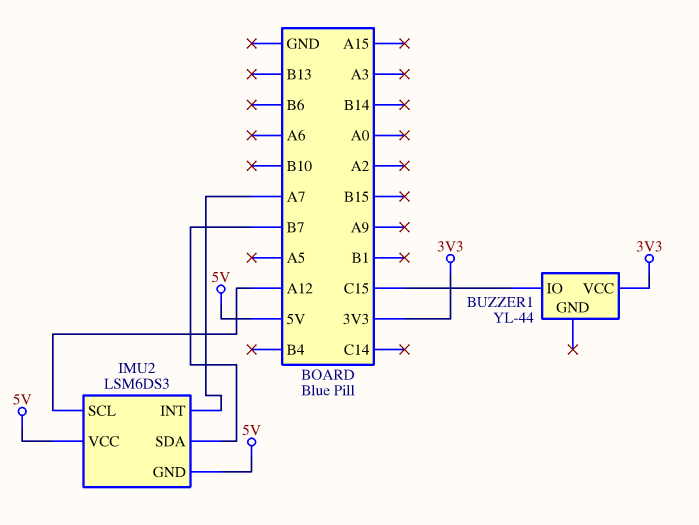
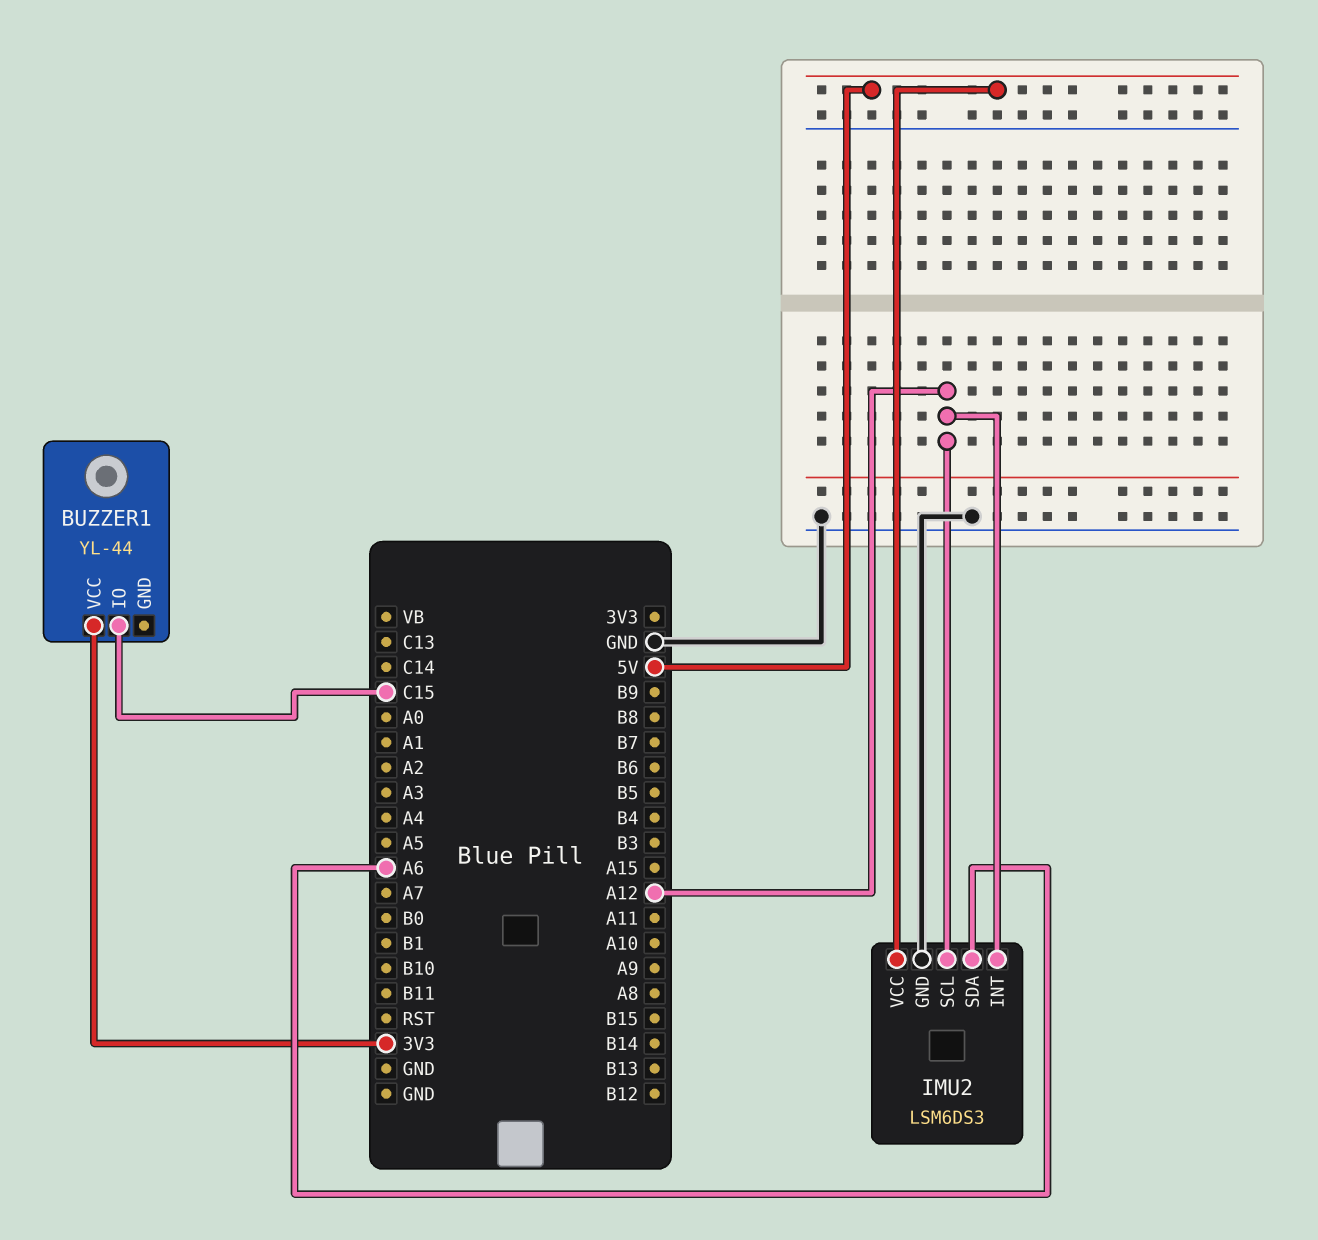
IMU2 pin GND: 5V -> GND
IMU2 pin INT: A7 -> A12
IMU2 pin SDA: B7 -> A6

